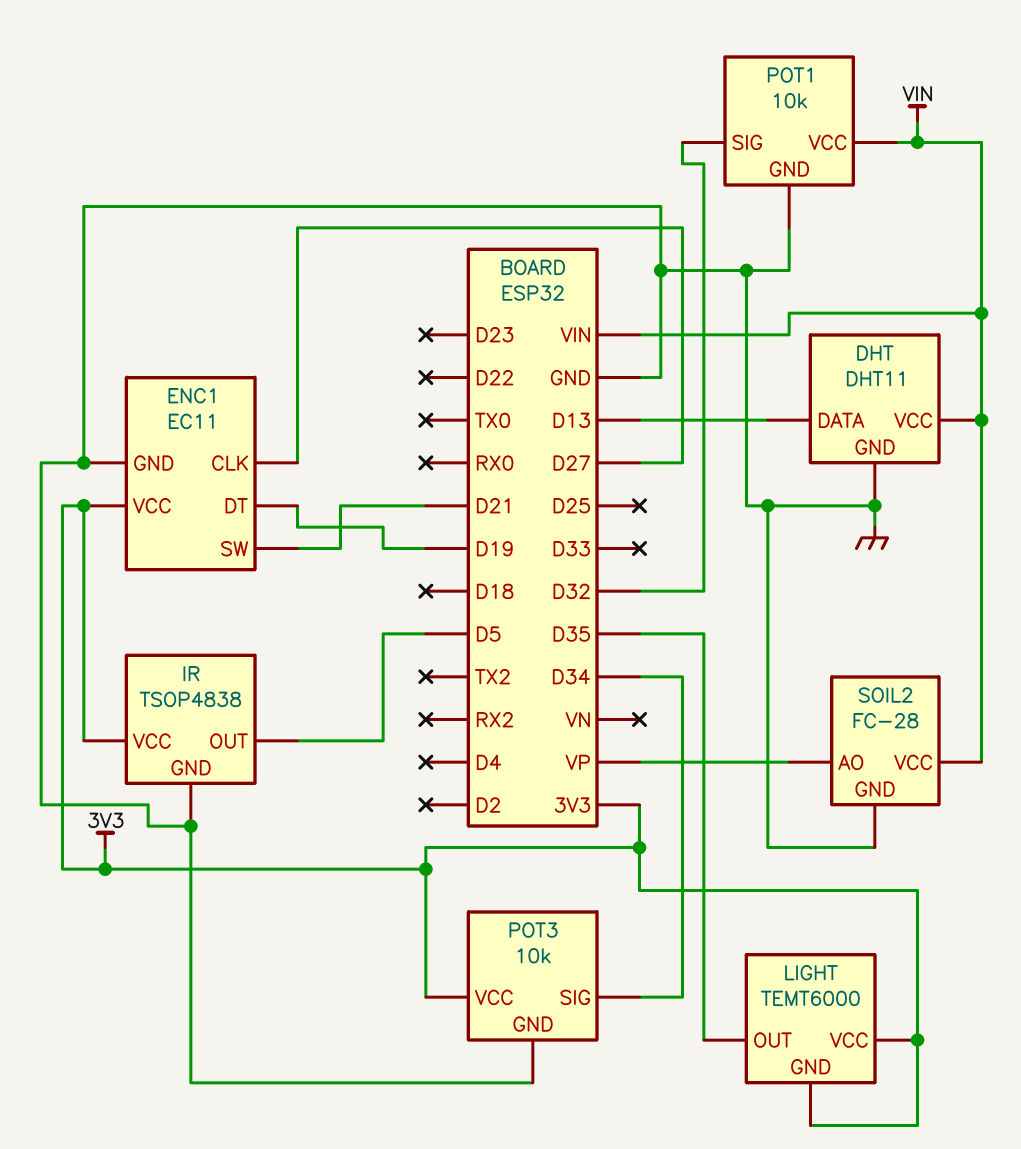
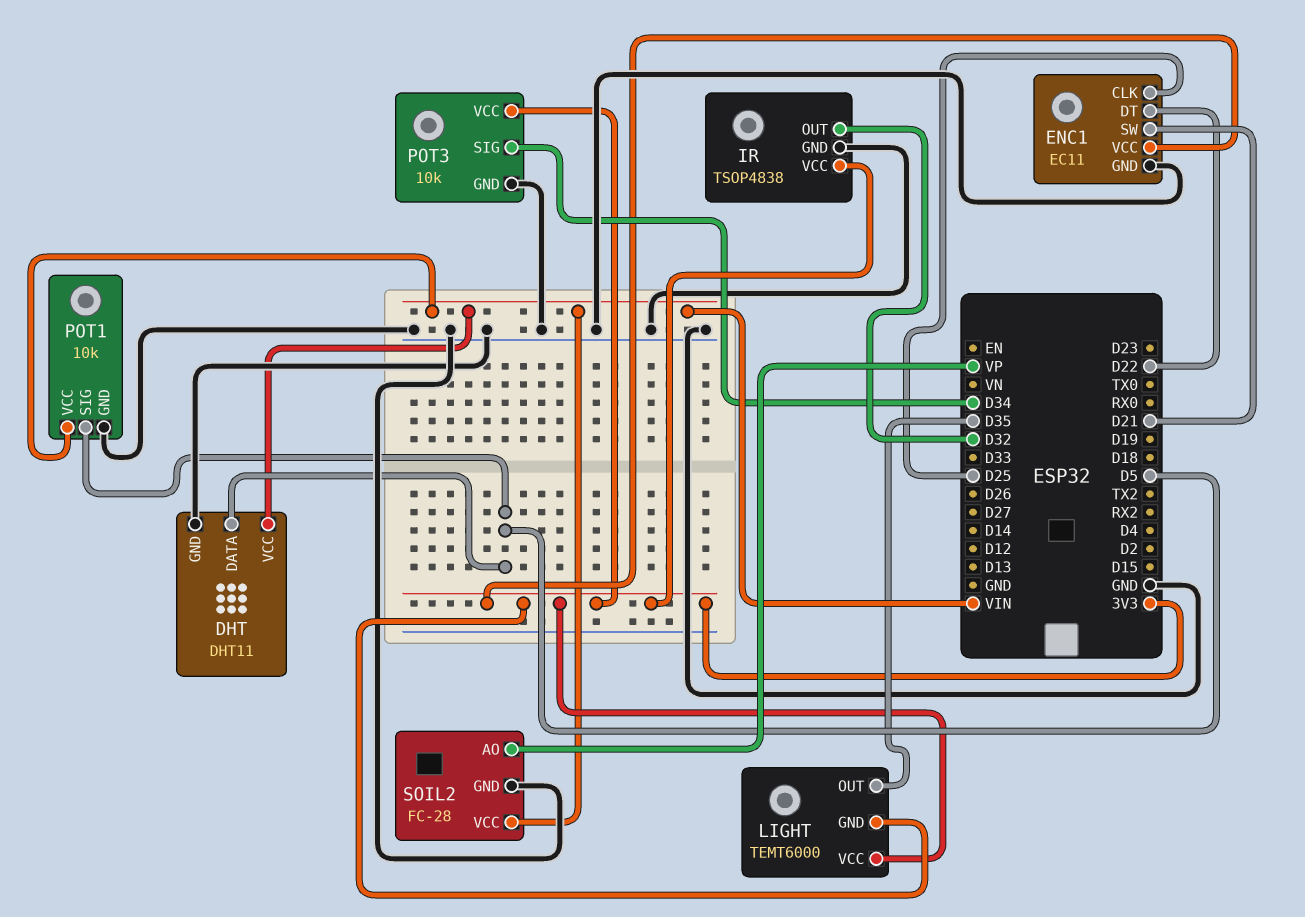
DHT pin DATA: D13 -> D5
ENC1 pin CLK: D27 -> D25
ENC1 pin DT: D19 -> D22
IR pin OUT: D5 -> D32
POT1 pin SIG: D32 -> D5

